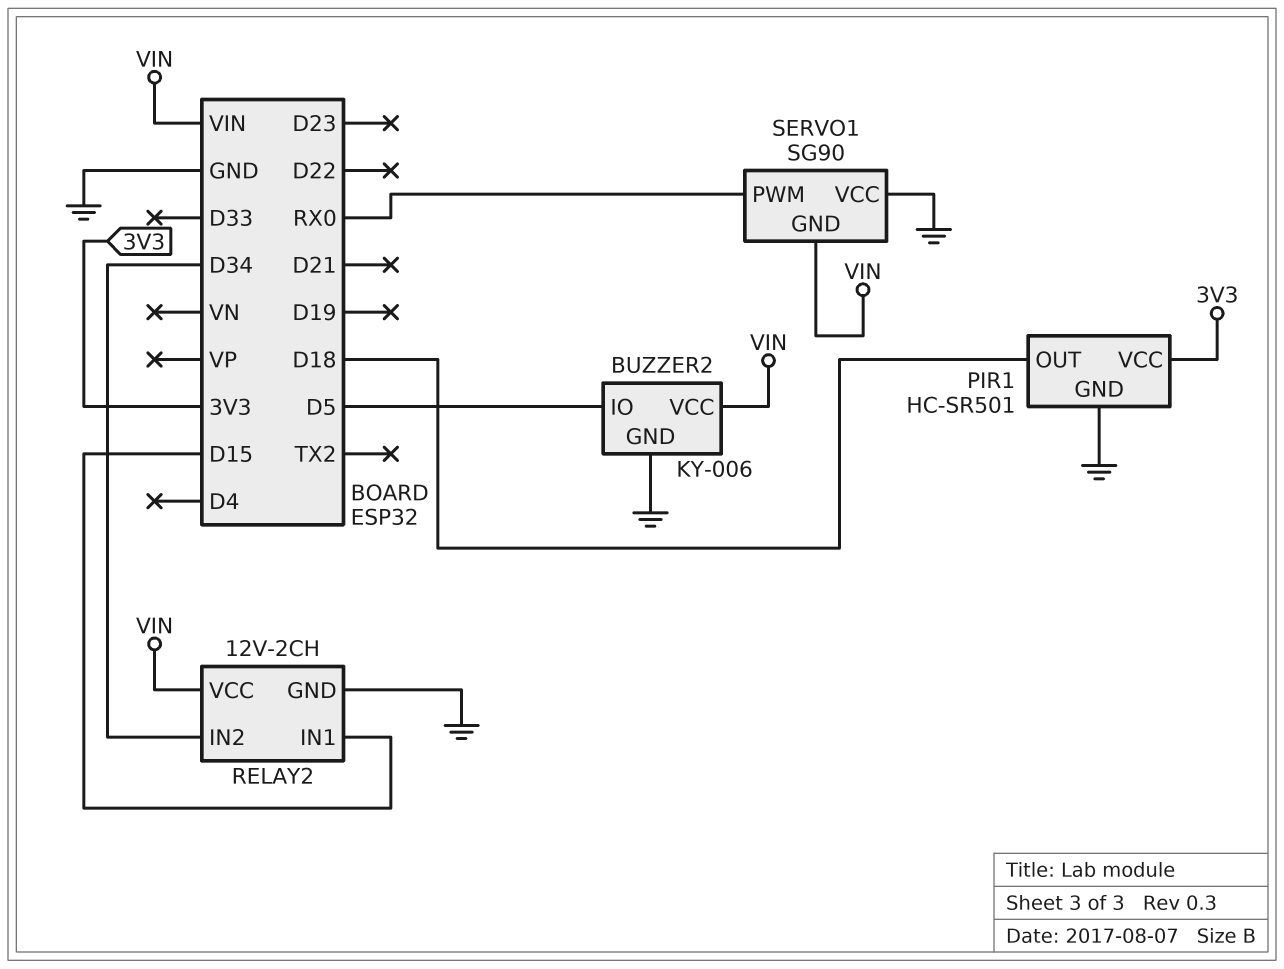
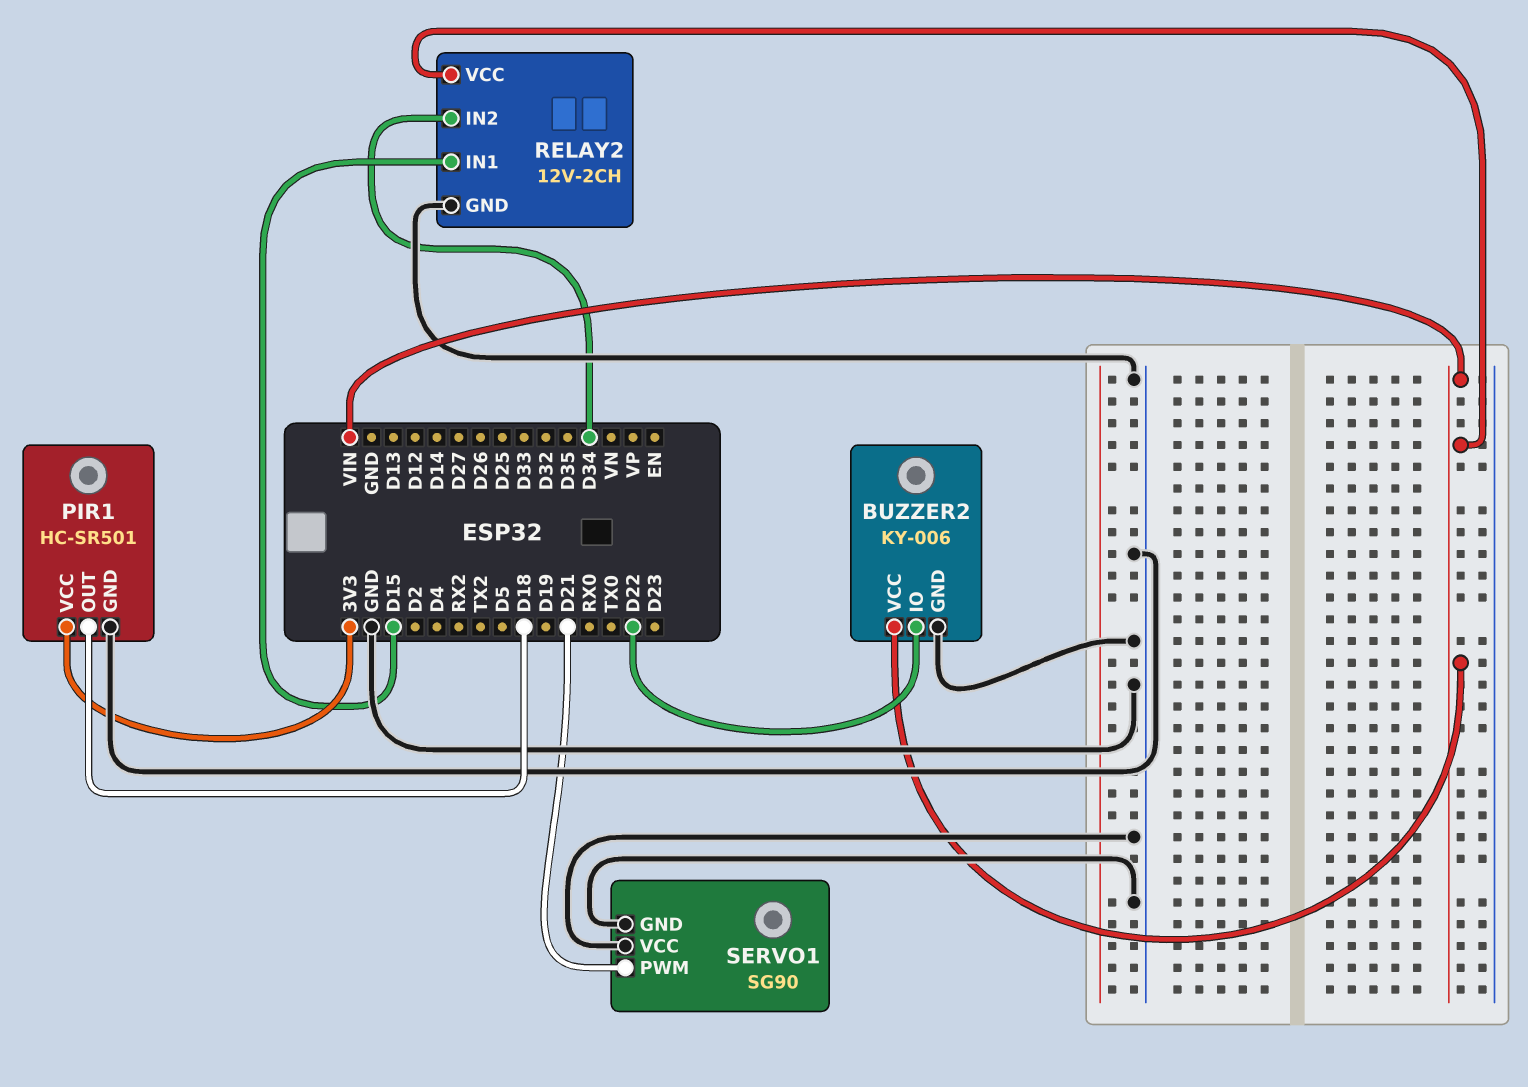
BUZZER2 pin IO: D5 -> D22
SERVO1 pin GND: VIN -> GND
SERVO1 pin PWM: RX0 -> D21

